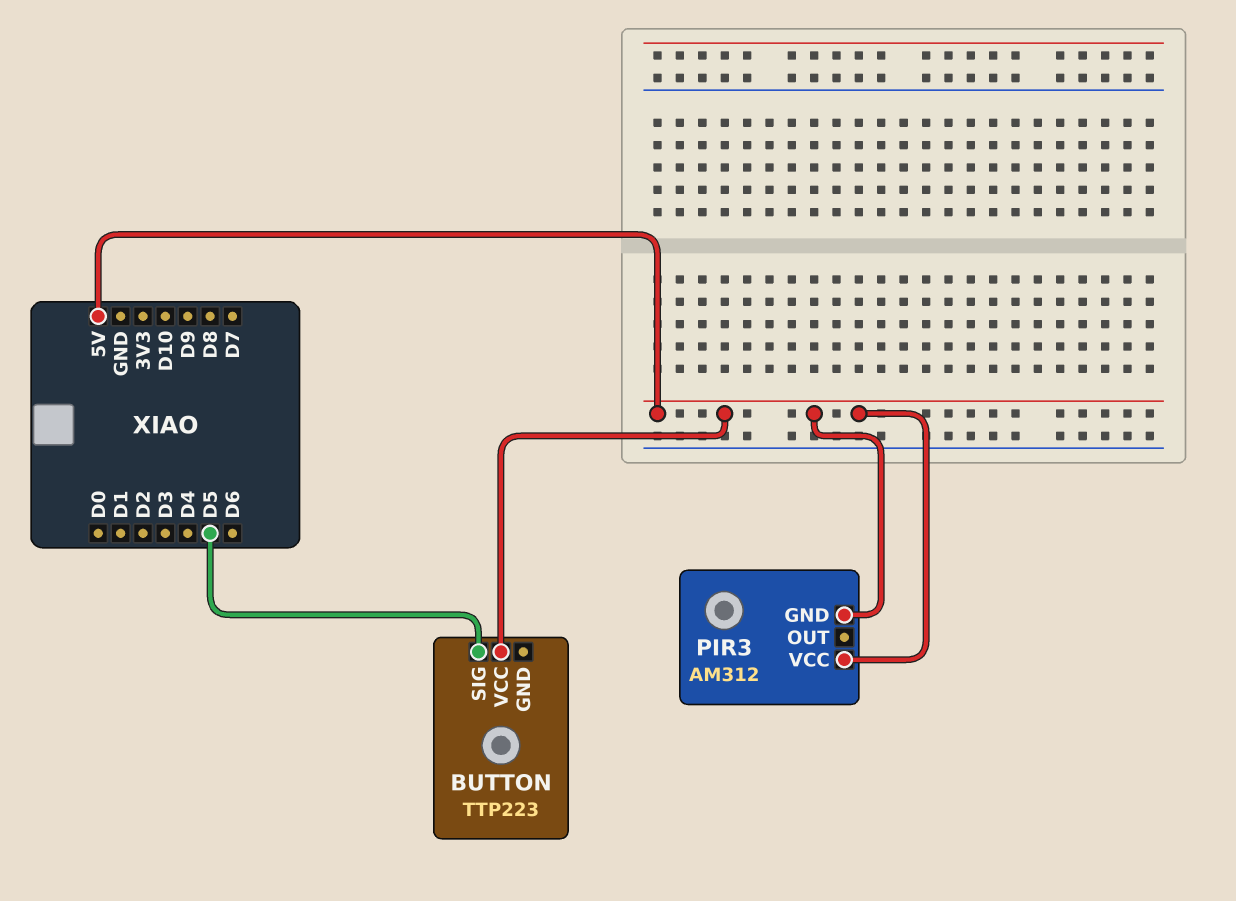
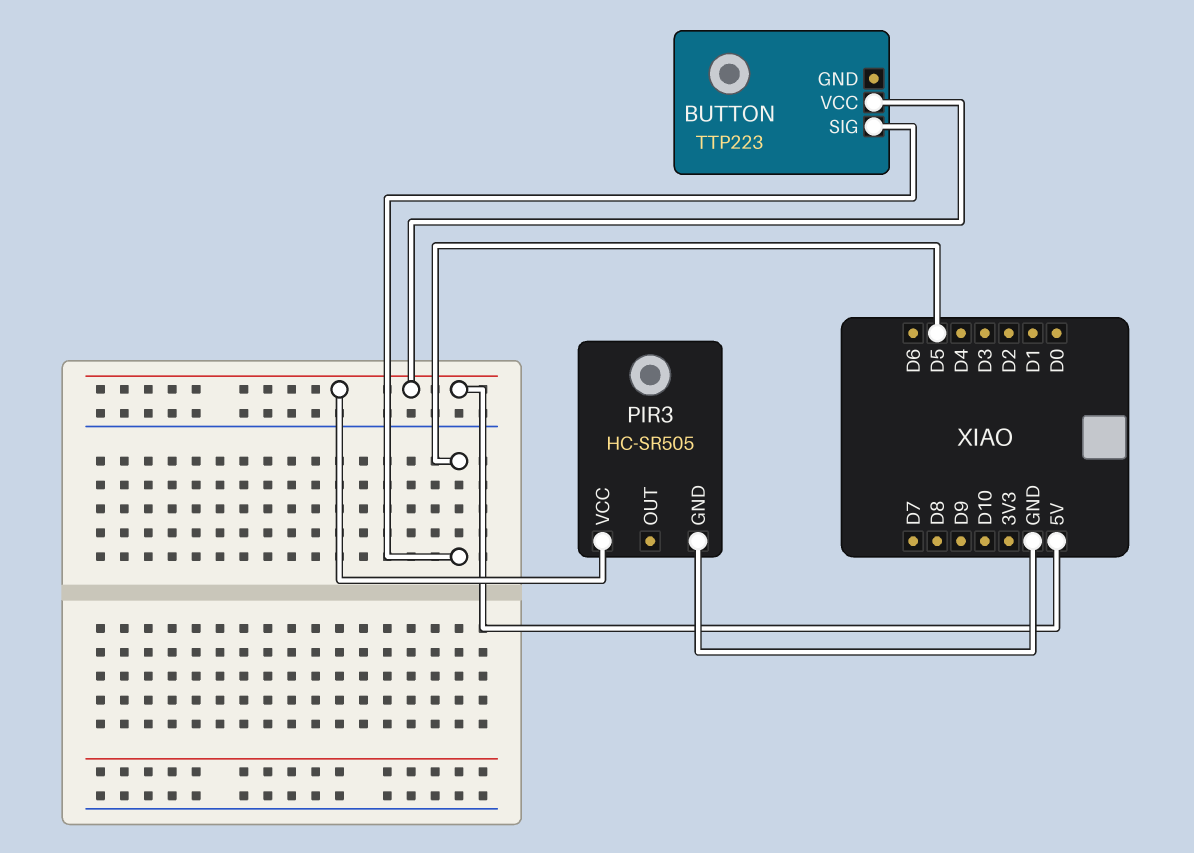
PIR3: AM312 -> HC-SR505
PIR3 pin GND: 5V -> GND

